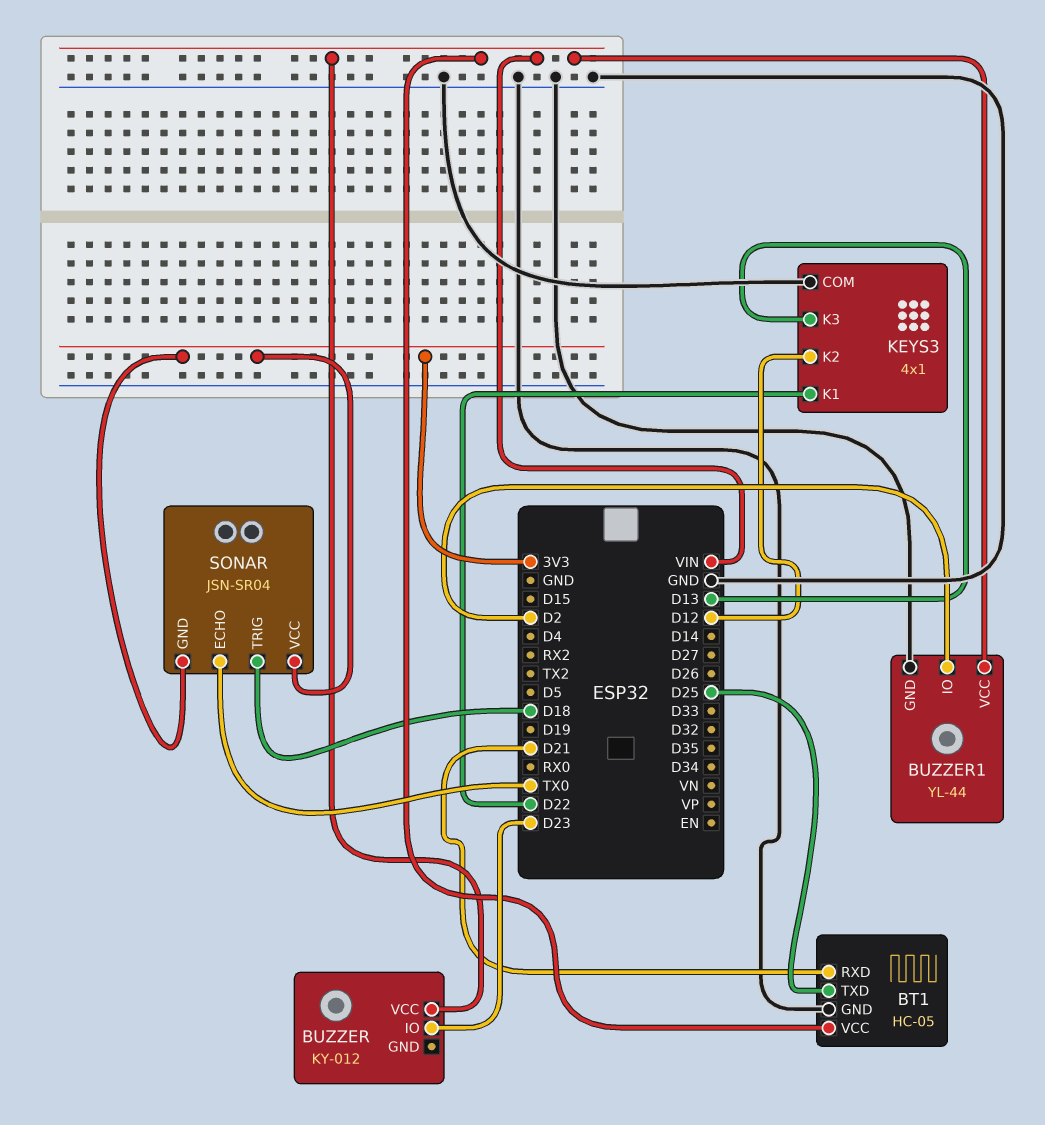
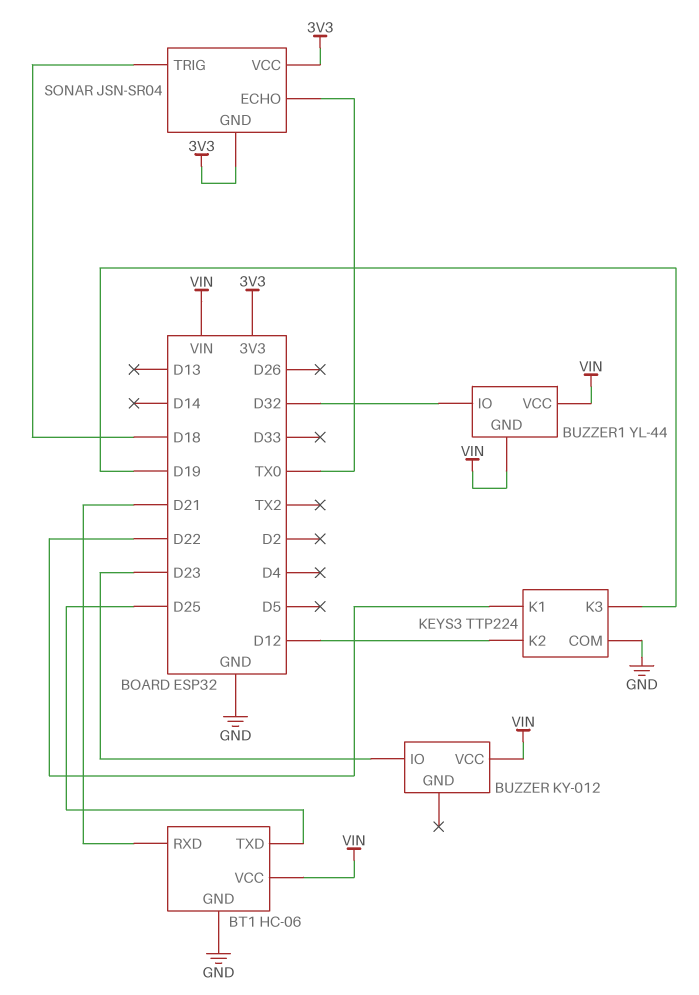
BT1: HC-05 -> HC-06
BUZZER1 pin GND: GND -> VIN
BUZZER1 pin IO: D2 -> D32
KEYS3: 4x1 -> TTP224
KEYS3 pin K3: D13 -> D19

